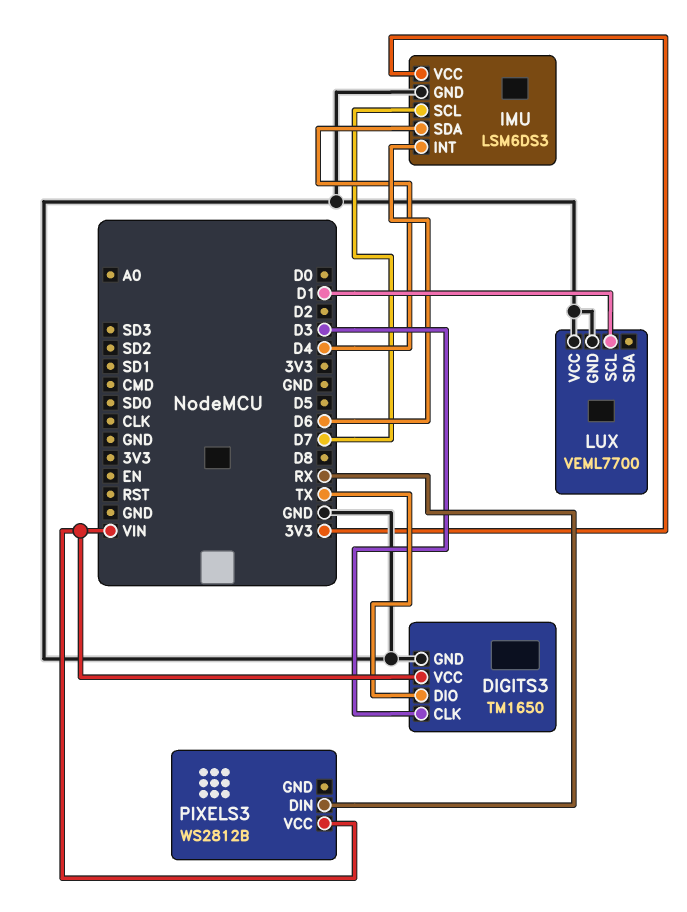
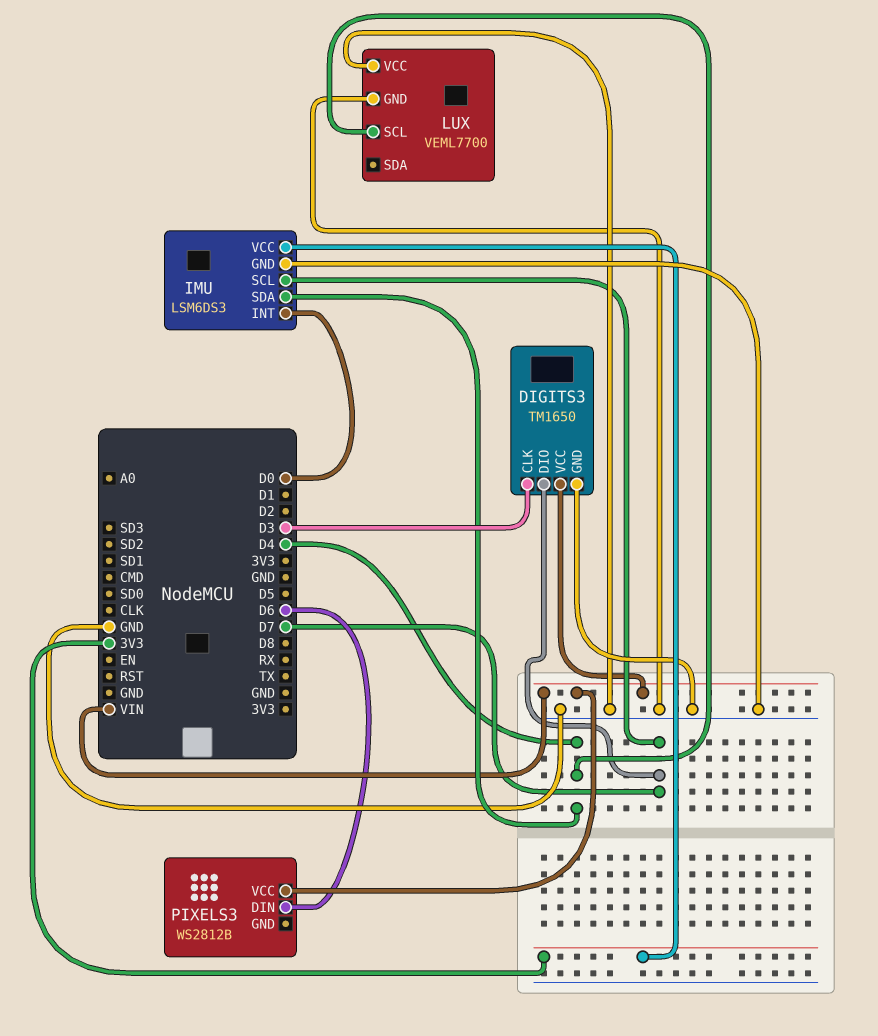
DIGITS3 pin DIO: TX -> D7
IMU pin INT: D6 -> D0
LUX pin SCL: D1 -> D4
PIXELS3 pin DIN: RX -> D6

